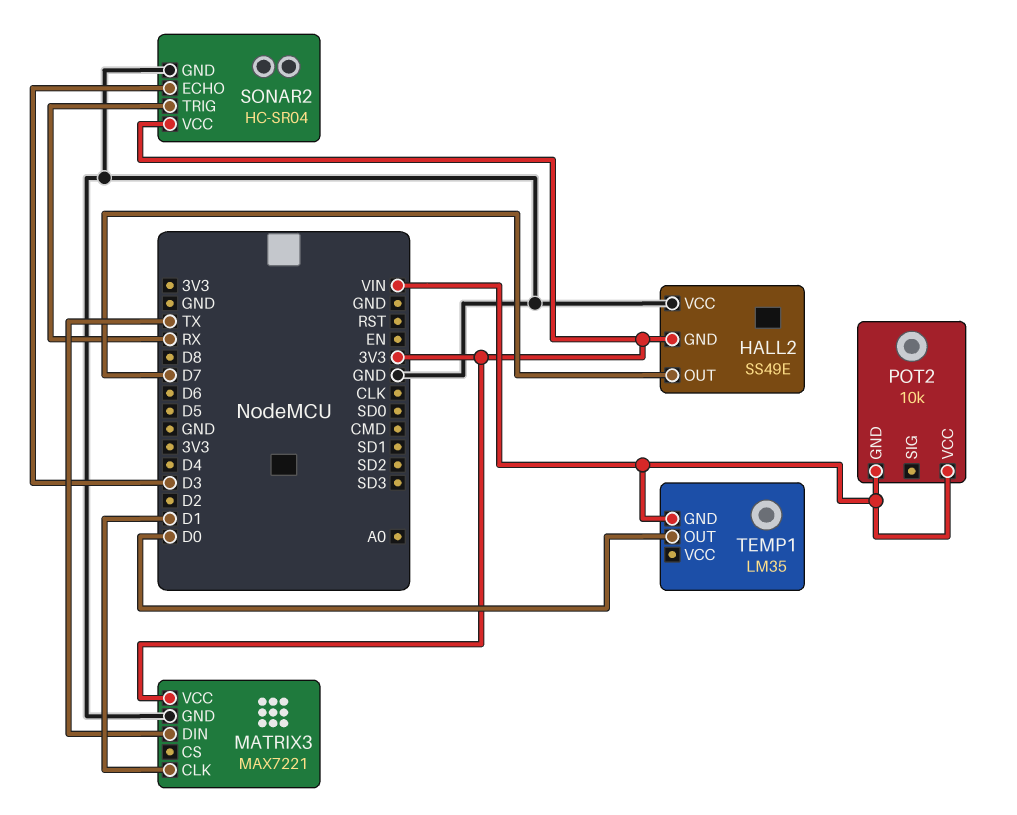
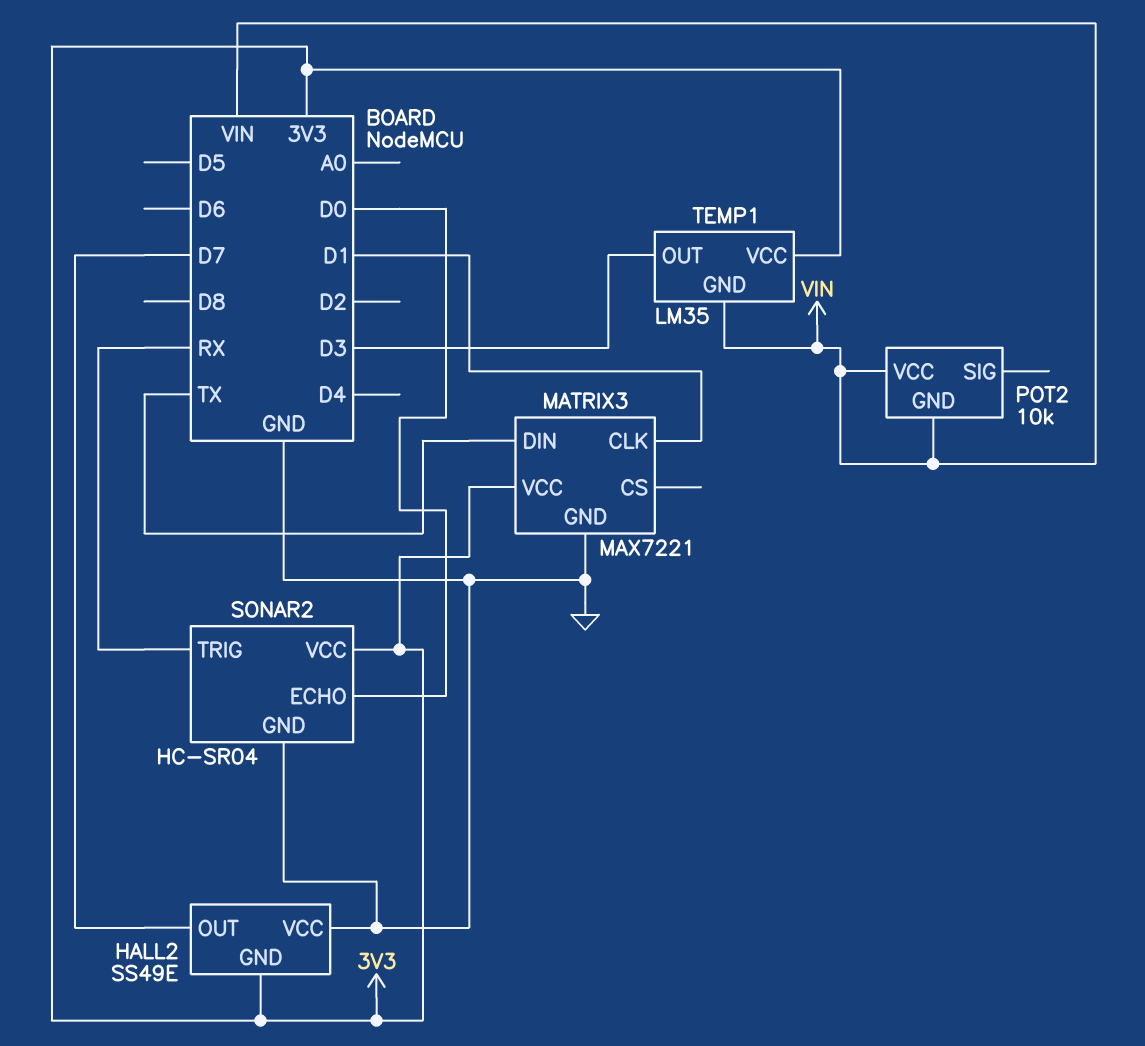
SONAR2 pin ECHO: D3 -> D0
TEMP1 pin OUT: D0 -> D3
TEMP1 pin VCC: none -> 3V3

